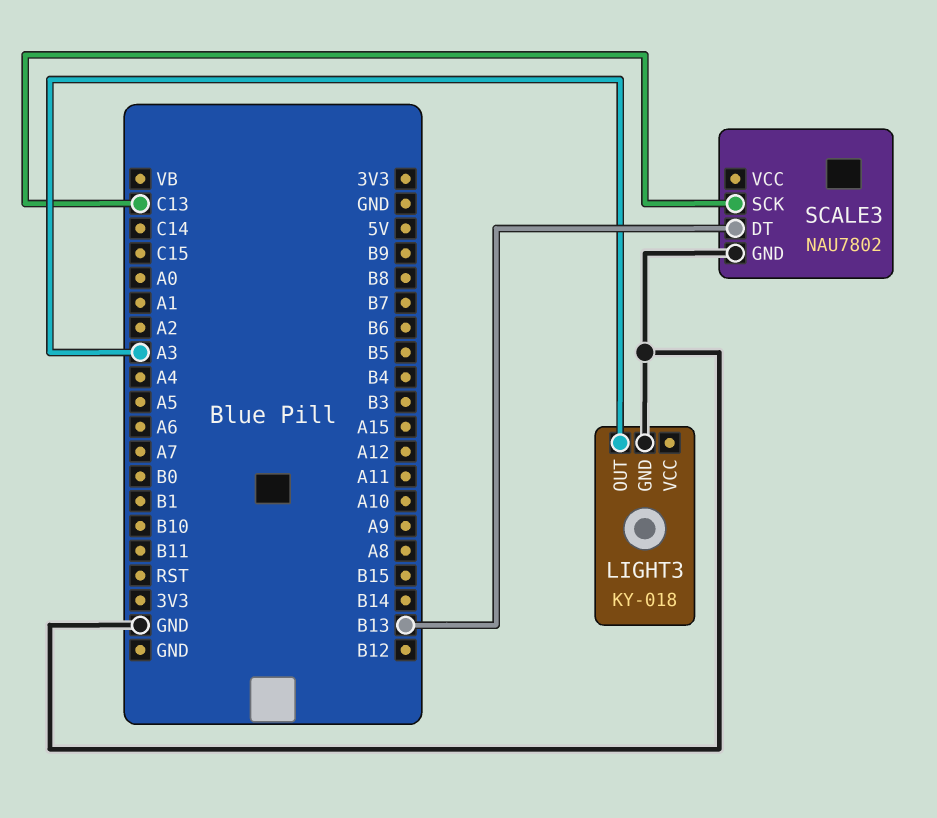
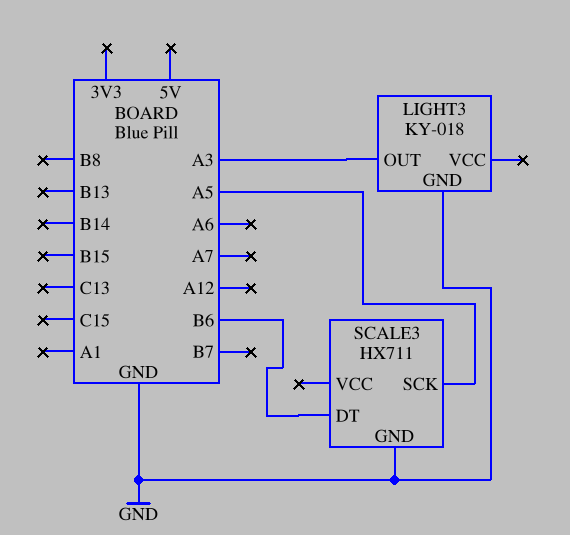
SCALE3: NAU7802 -> HX711
SCALE3 pin DT: B13 -> B6
SCALE3 pin SCK: C13 -> A5

